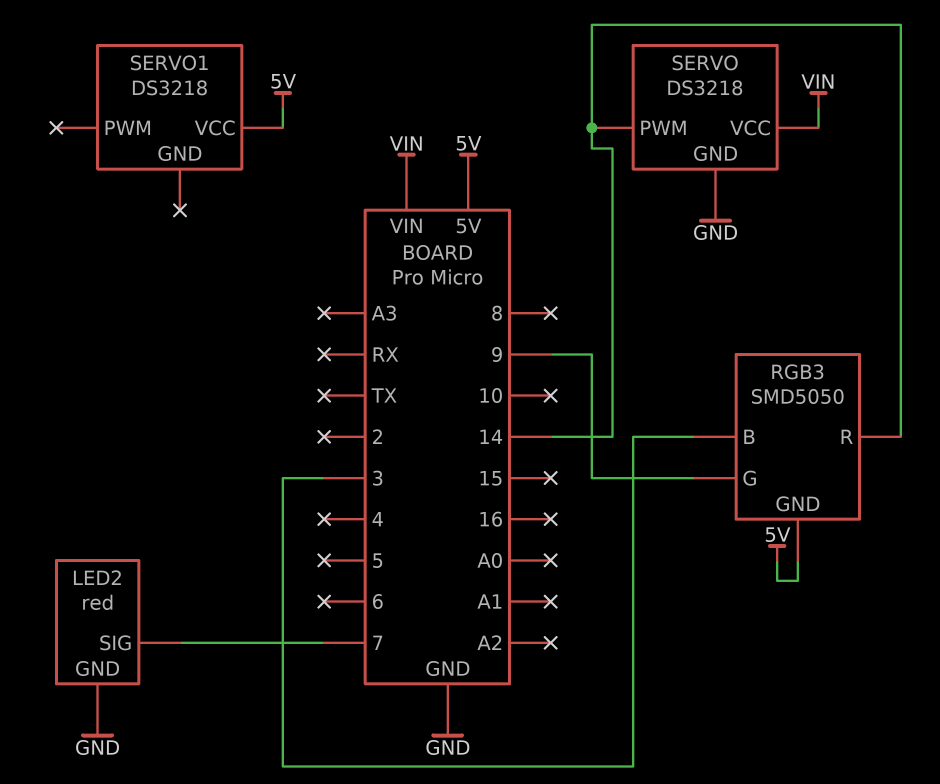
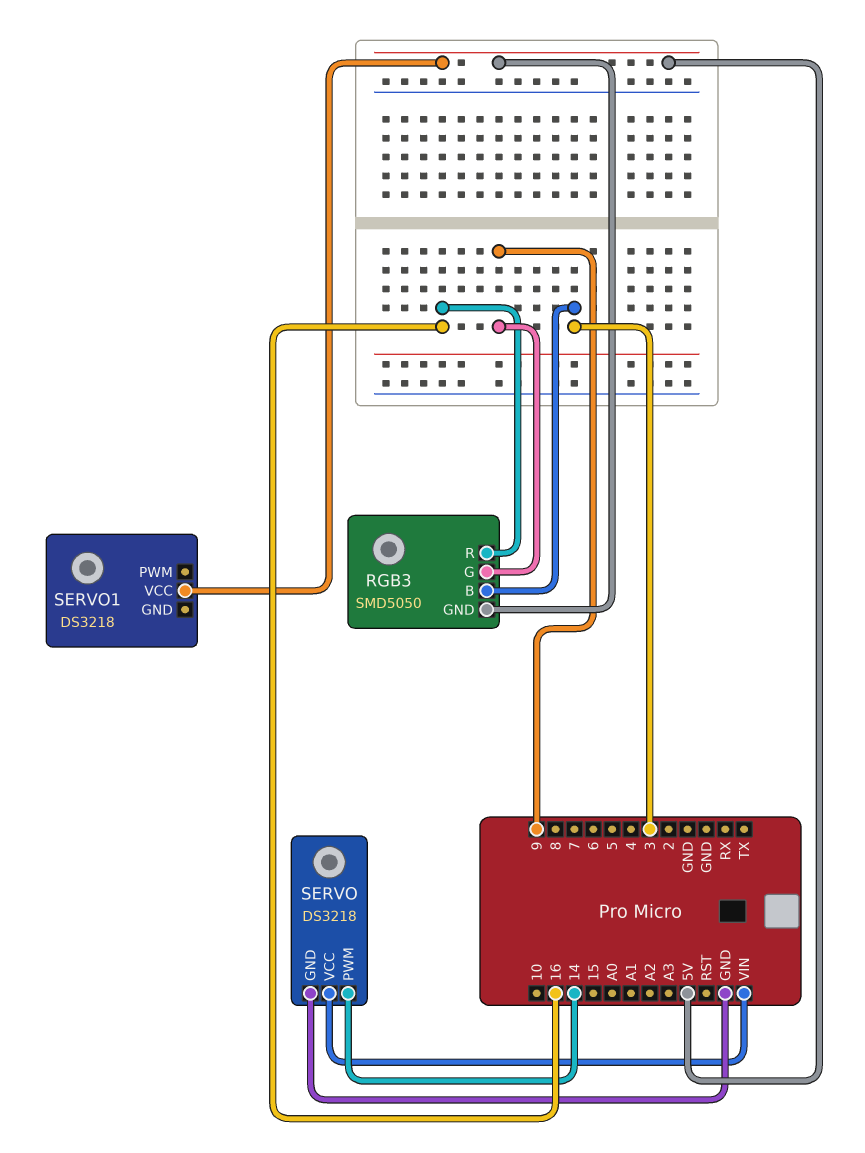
LED2: red -> none
LED2 pin GND: GND -> none
LED2 pin SIG: 7 -> none
RGB3 pin R: 14 -> 16

